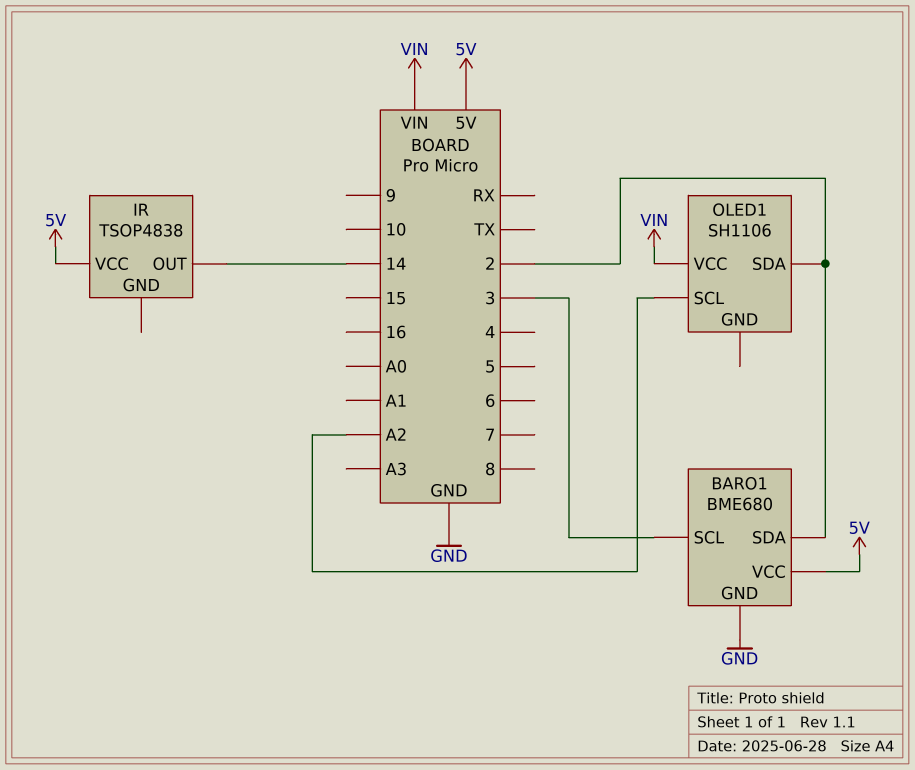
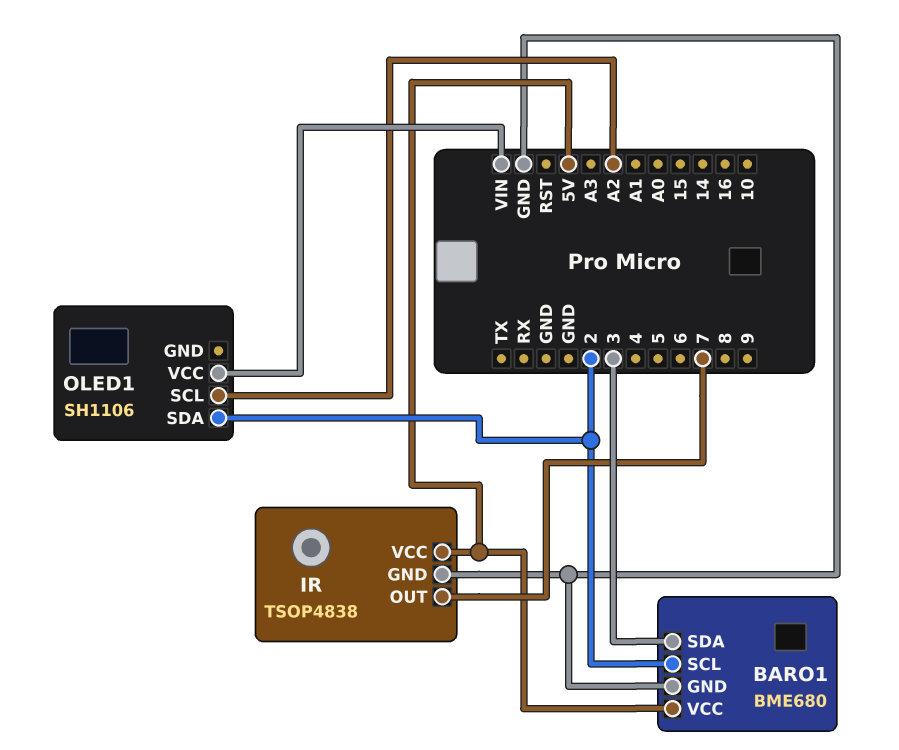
BARO1 pin SCL: 3 -> 2
BARO1 pin SDA: 2 -> 3
IR pin GND: none -> GND
IR pin OUT: 14 -> 7

